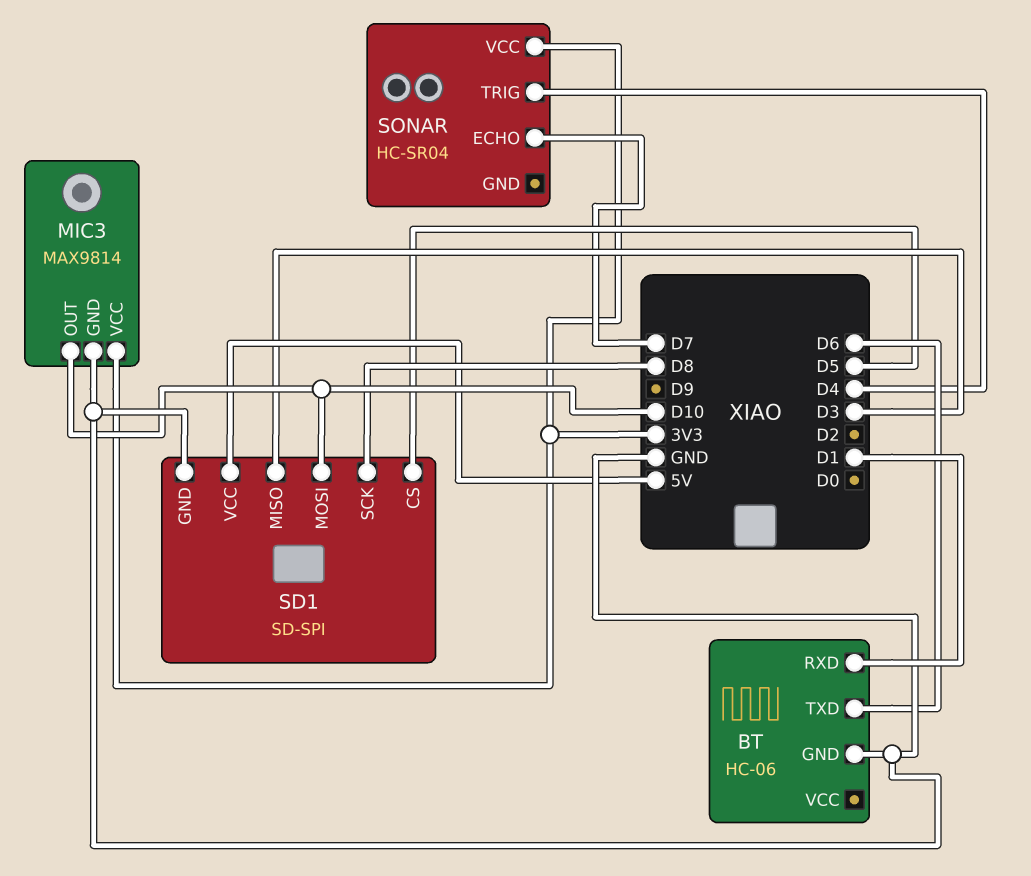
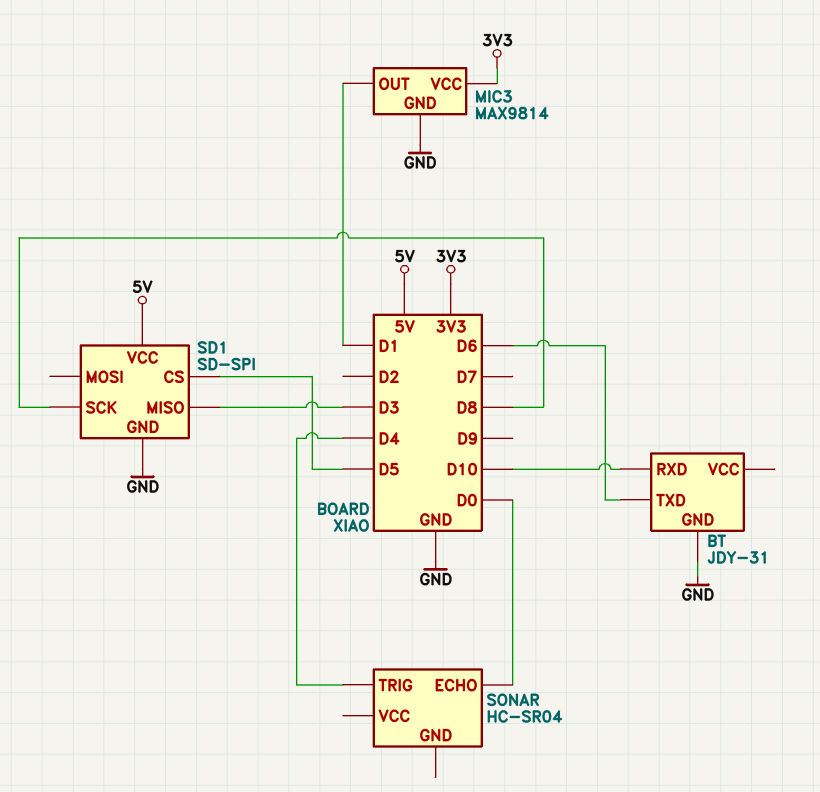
BT: HC-06 -> JDY-31
BT pin RXD: D1 -> D10
MIC3 pin OUT: D10 -> D1
SD1 pin MOSI: D10 -> none
SONAR pin ECHO: D7 -> D0
SONAR pin VCC: 3V3 -> none

